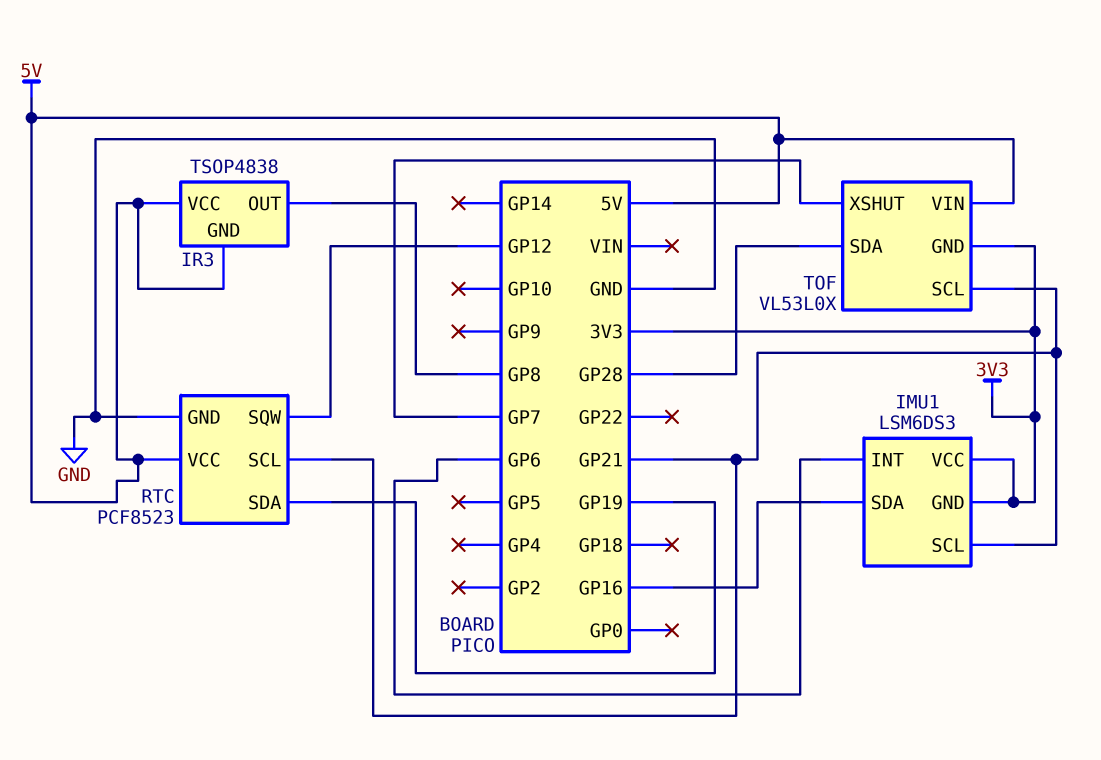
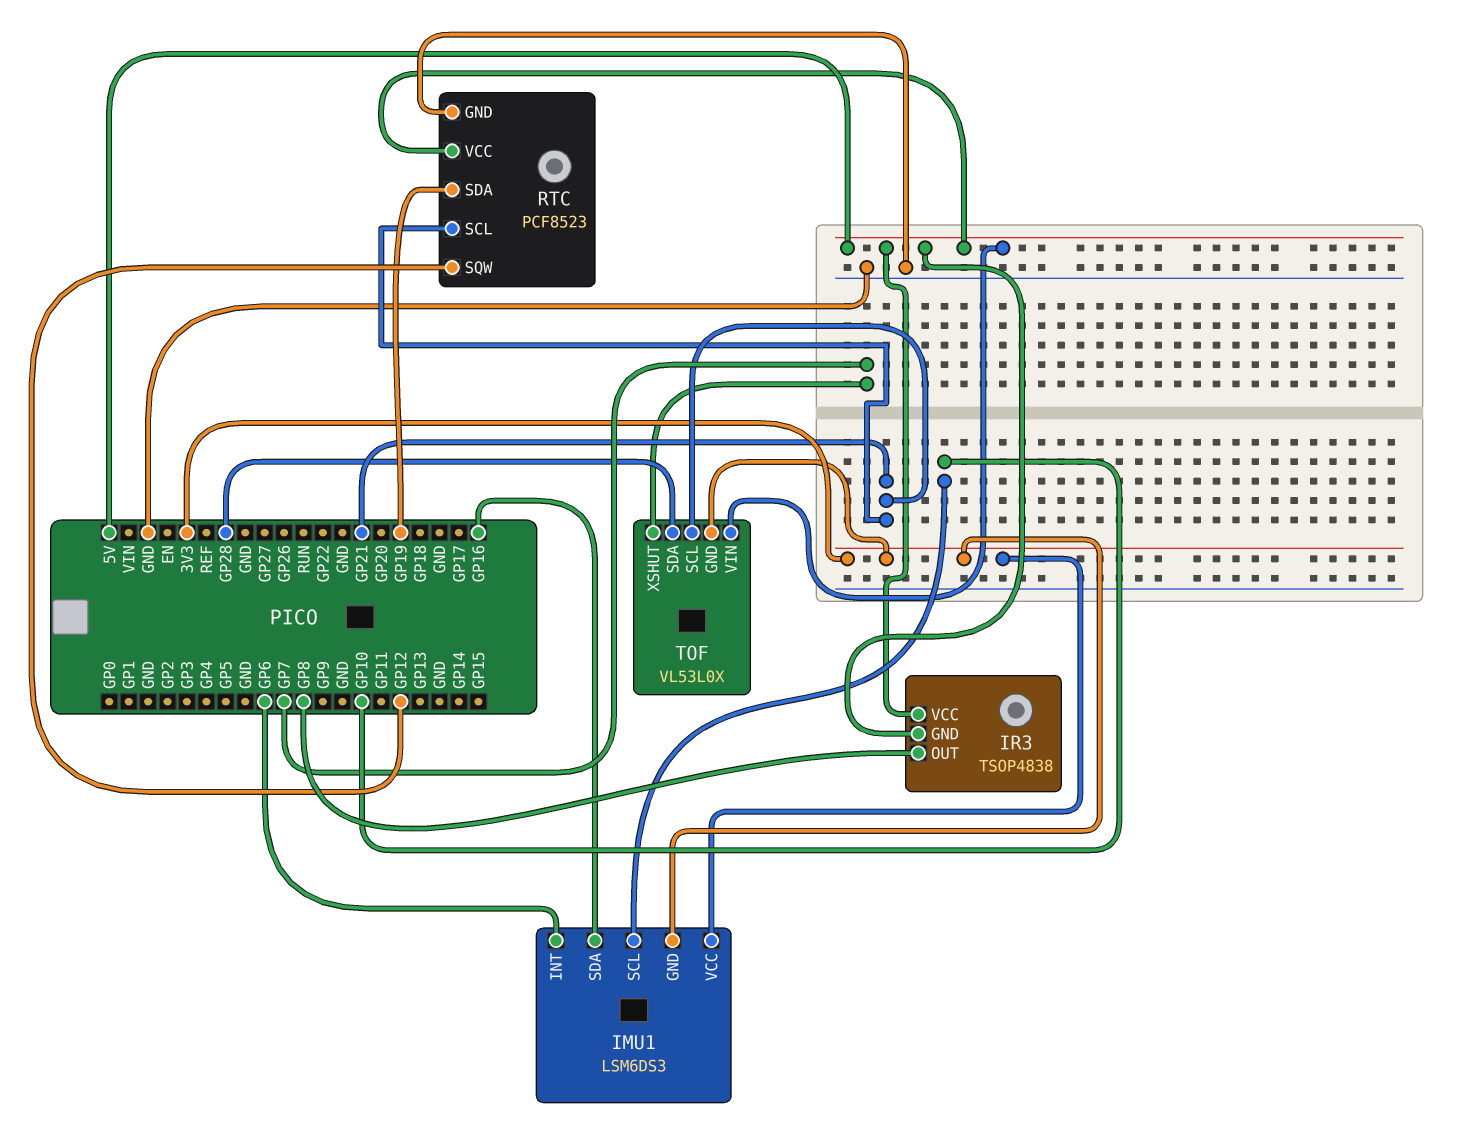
IMU1 pin SCL: GP21 -> GP10

